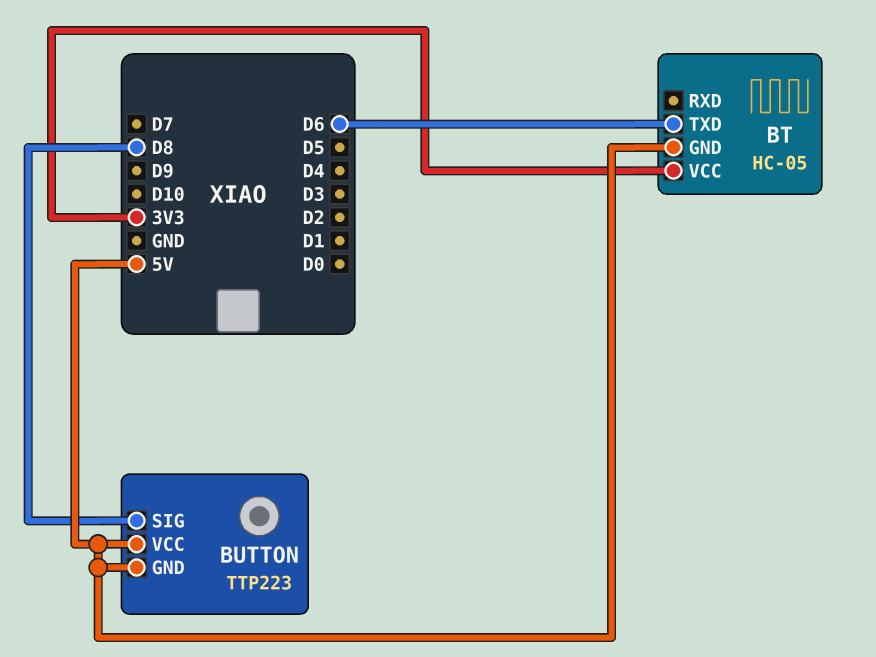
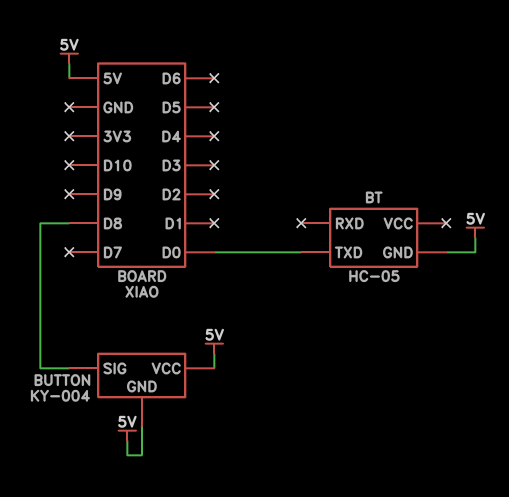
BT pin TXD: D6 -> D0
BT pin VCC: 3V3 -> none
BUTTON: TTP223 -> KY-004

